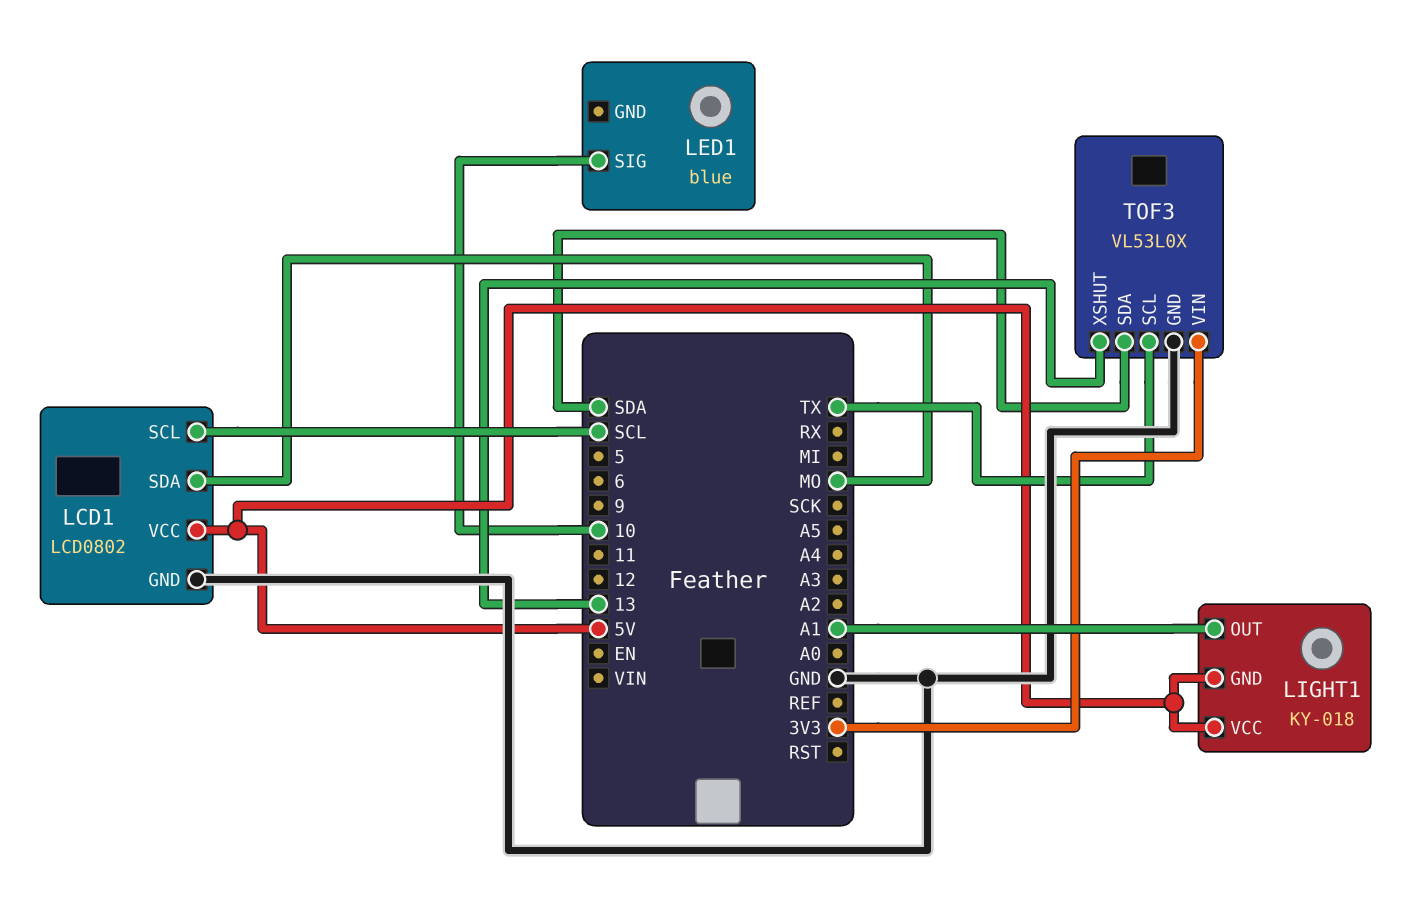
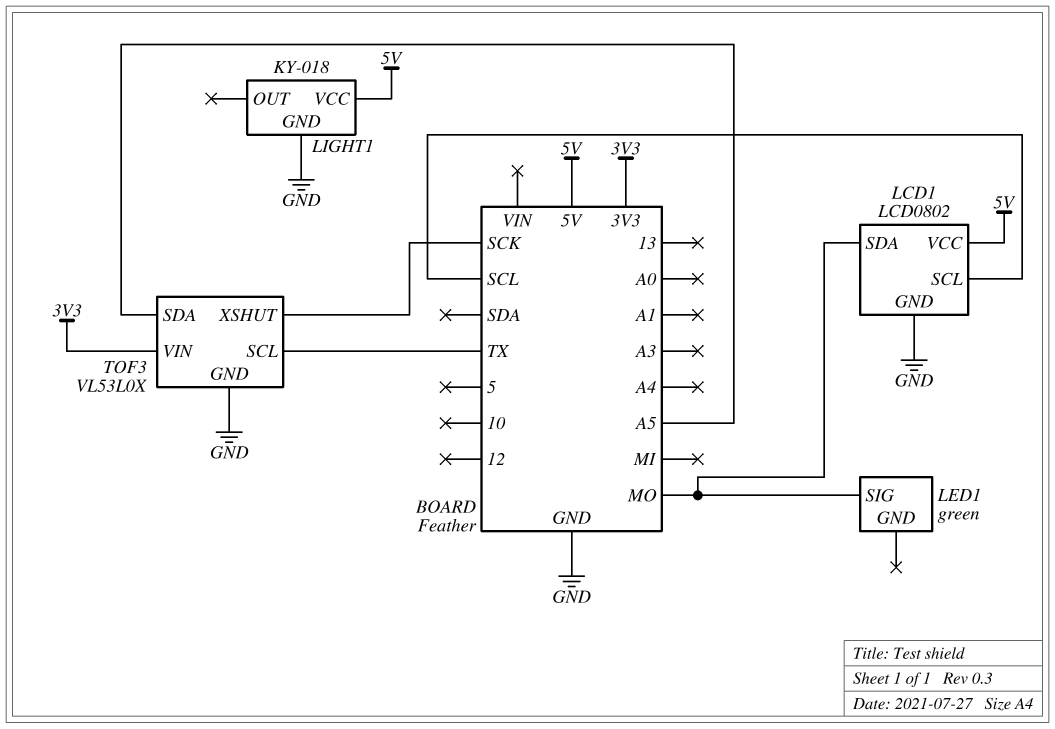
LED1: blue -> green
LED1 pin SIG: 10 -> MO
LIGHT1 pin GND: 5V -> GND
LIGHT1 pin OUT: A1 -> none
TOF3 pin SDA: SDA -> A5
TOF3 pin XSHUT: 13 -> SCK

